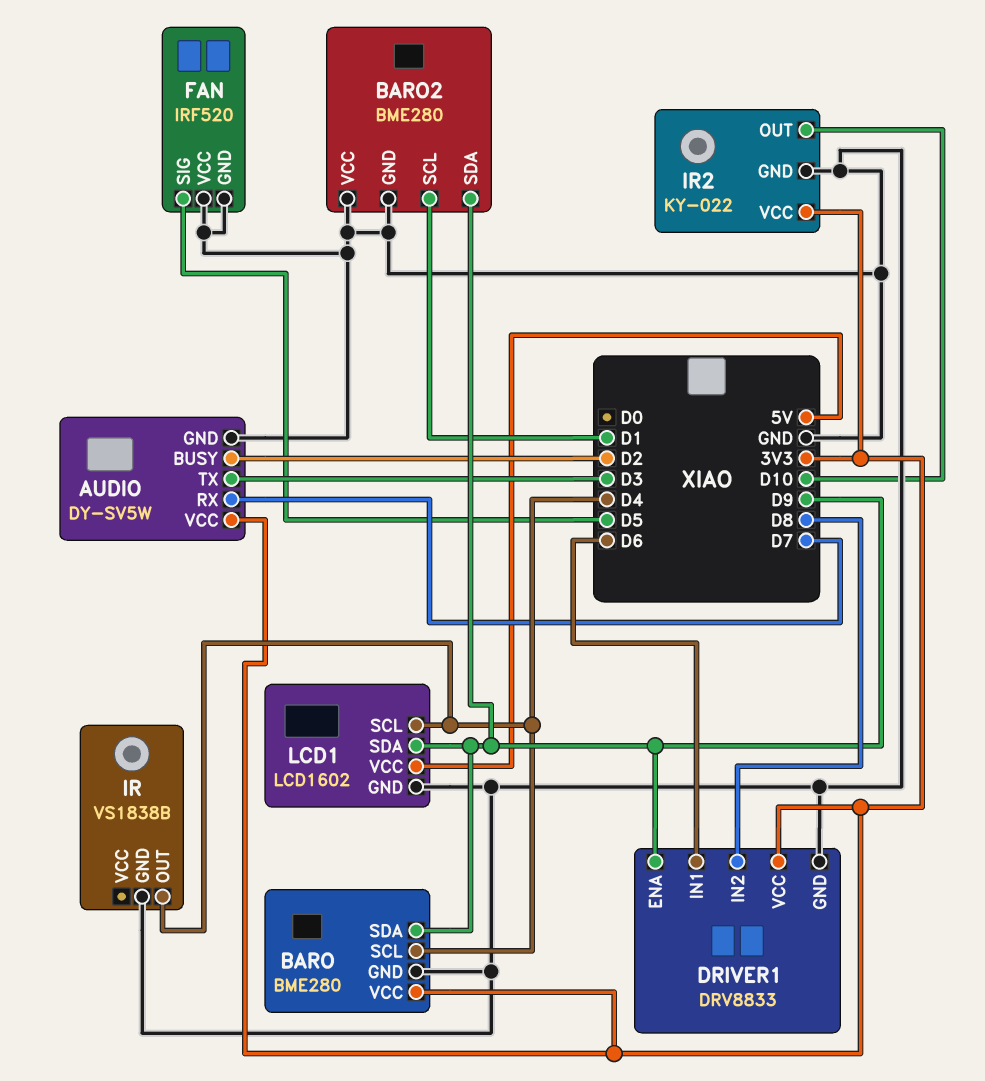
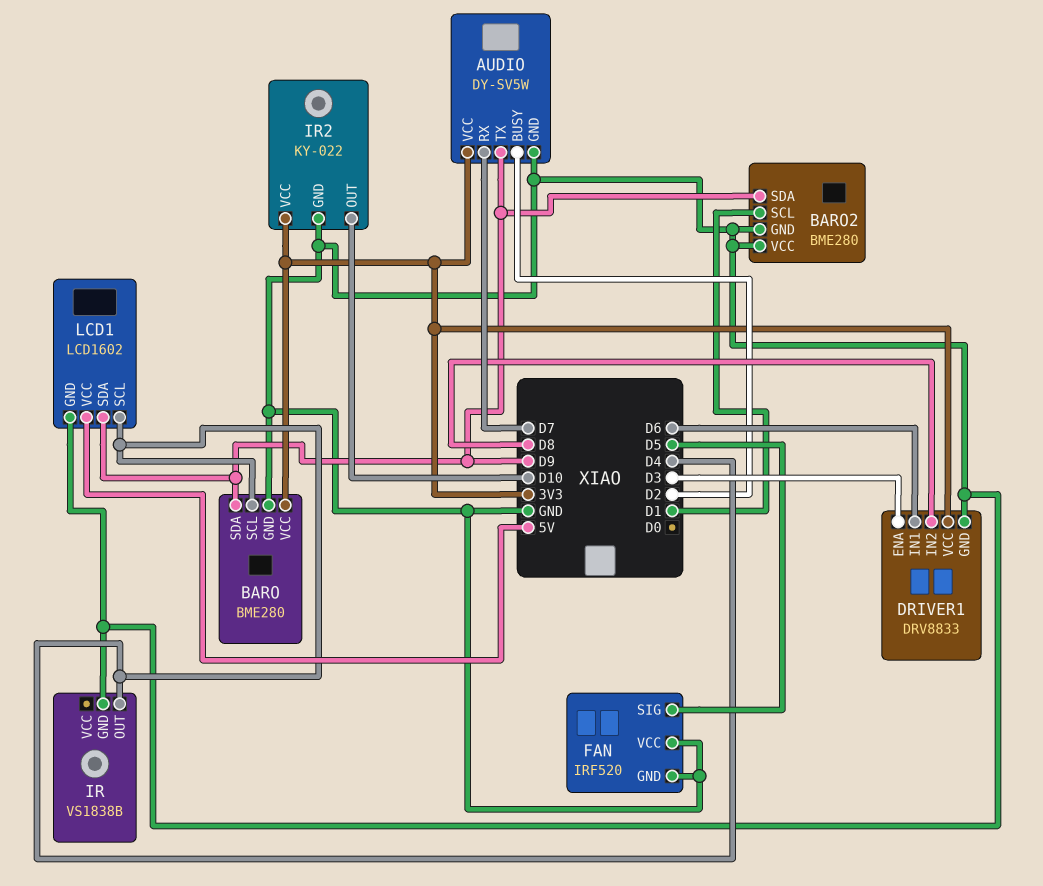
AUDIO pin TX: D3 -> D9
DRIVER1 pin ENA: D9 -> D3

